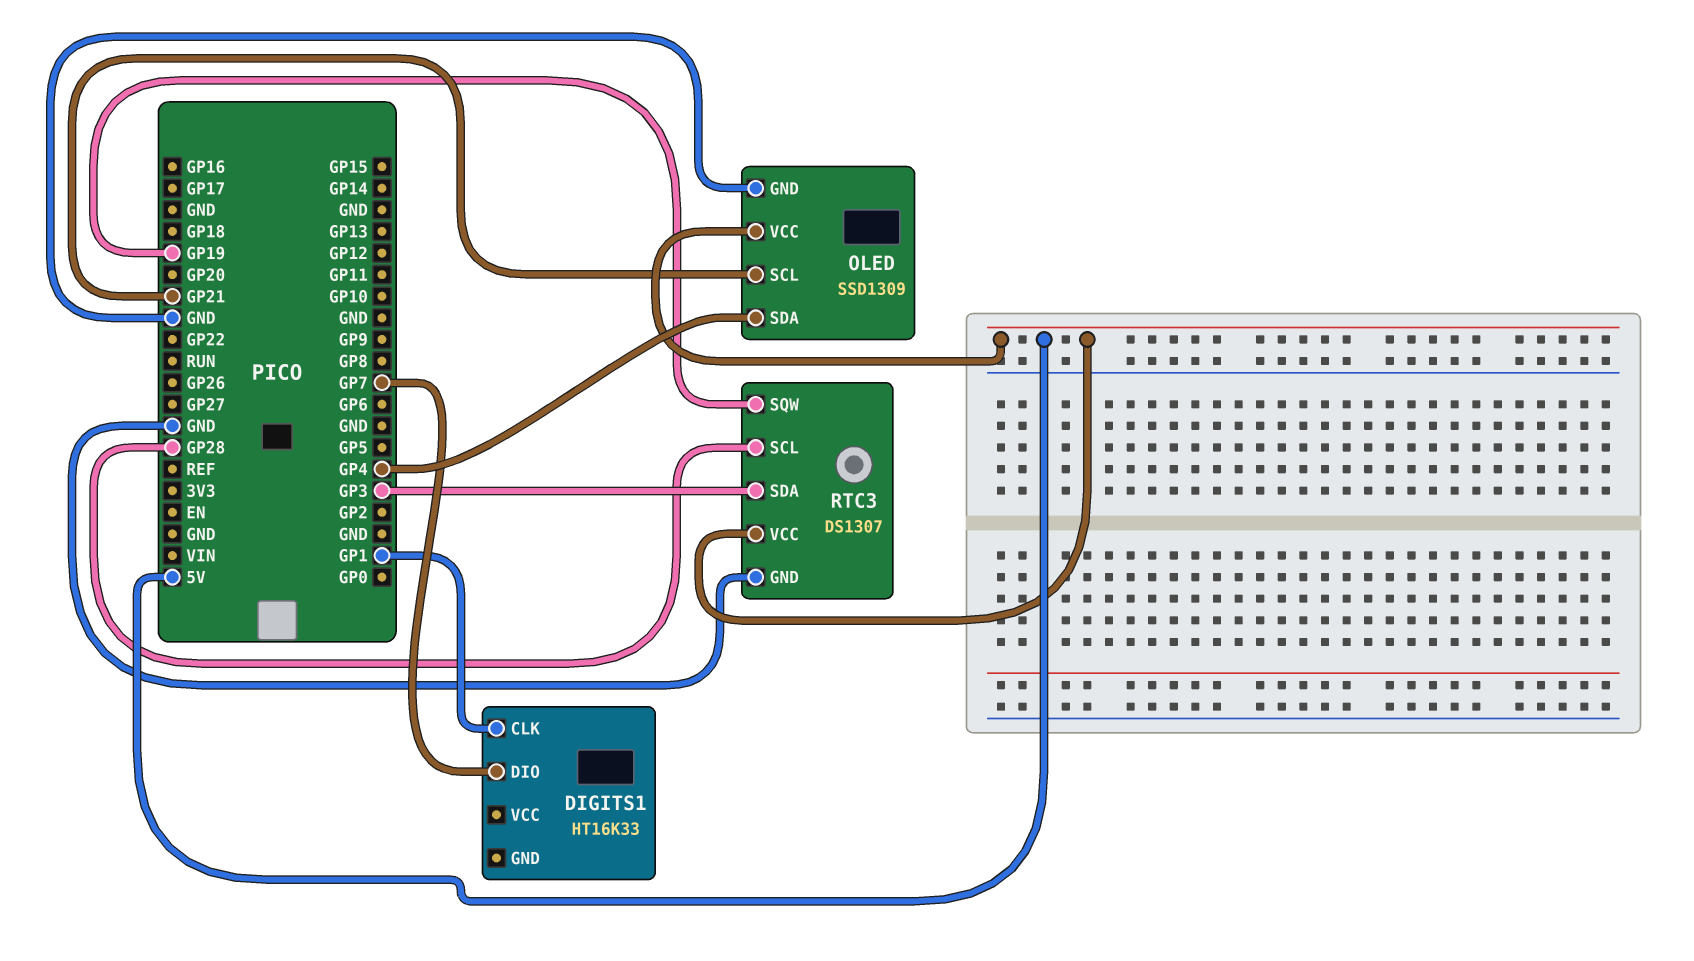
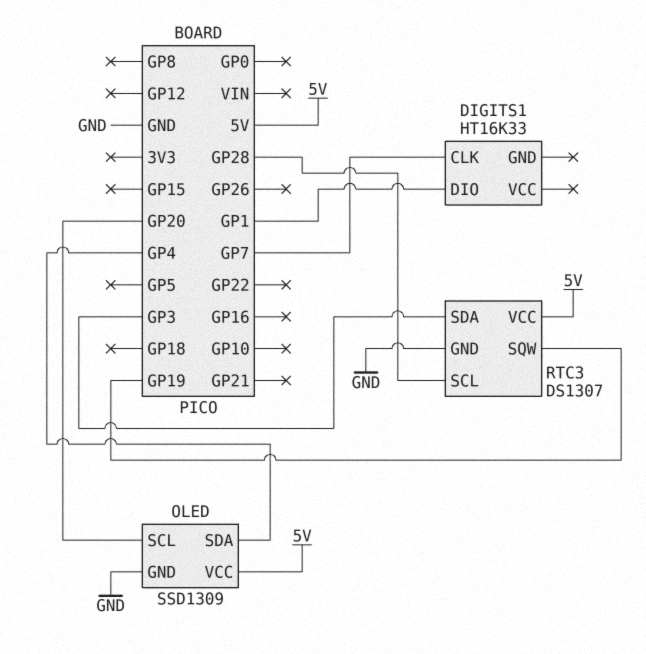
DIGITS1 pin CLK: GP1 -> GP7
DIGITS1 pin DIO: GP7 -> GP1
OLED pin SCL: GP21 -> GP20

